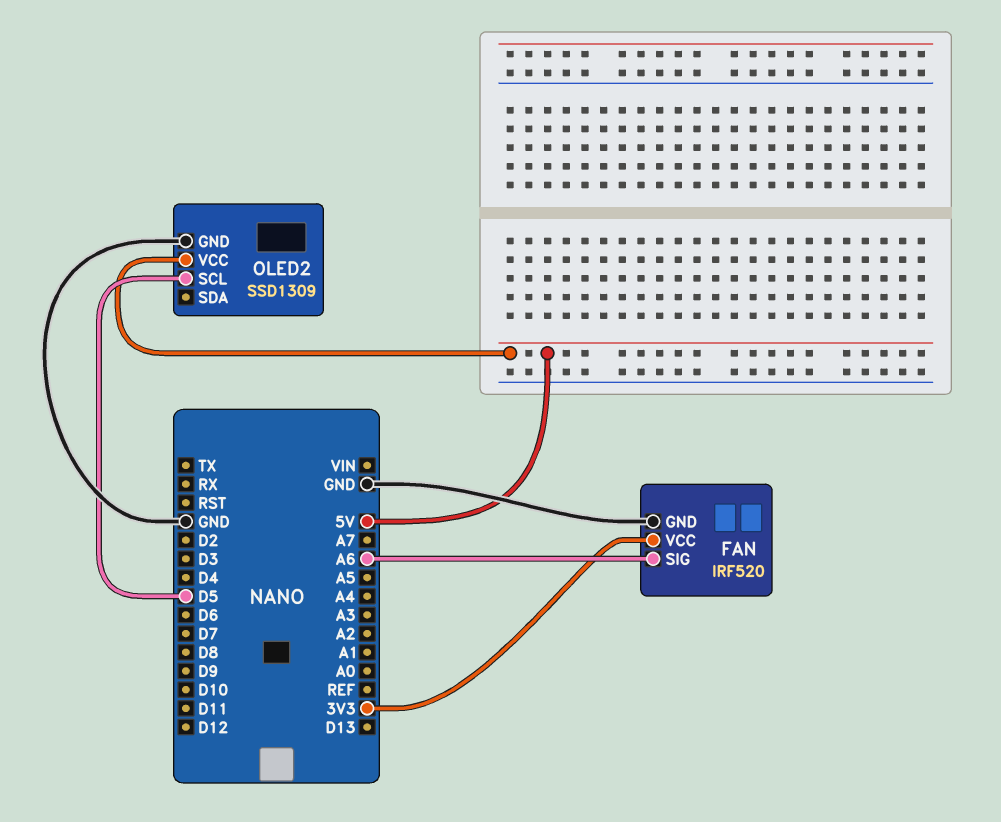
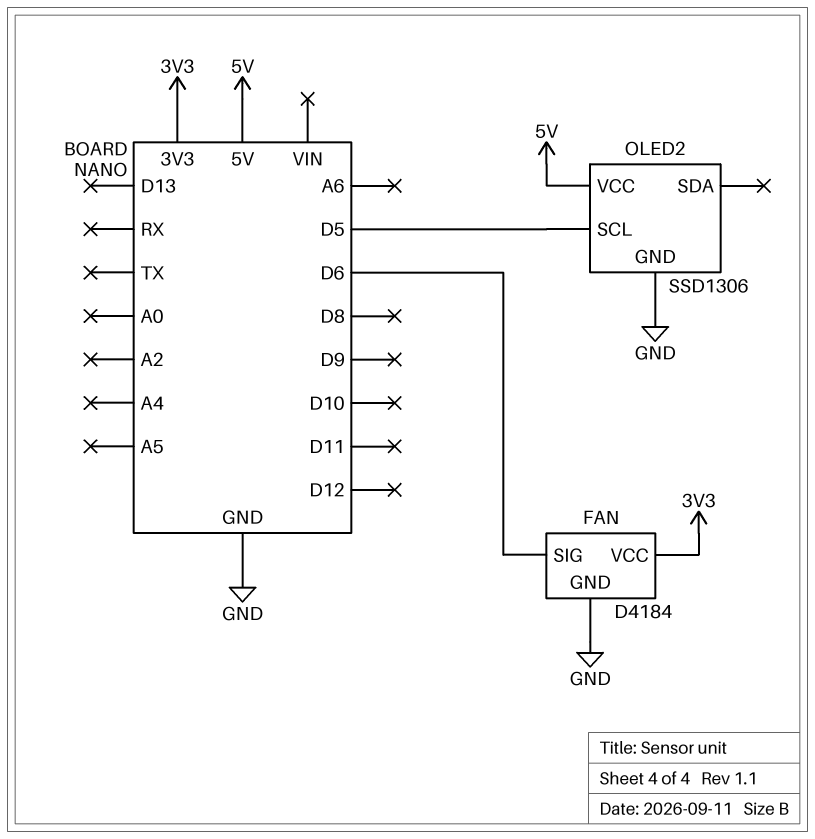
FAN: IRF520 -> D4184
FAN pin SIG: A6 -> D6
OLED2: SSD1309 -> SSD1306

